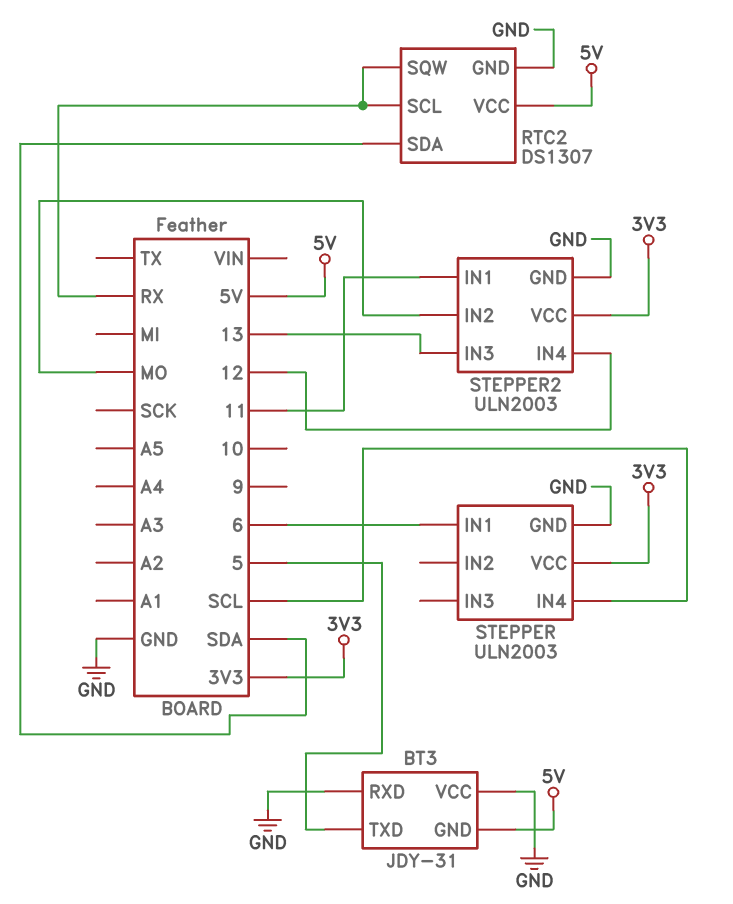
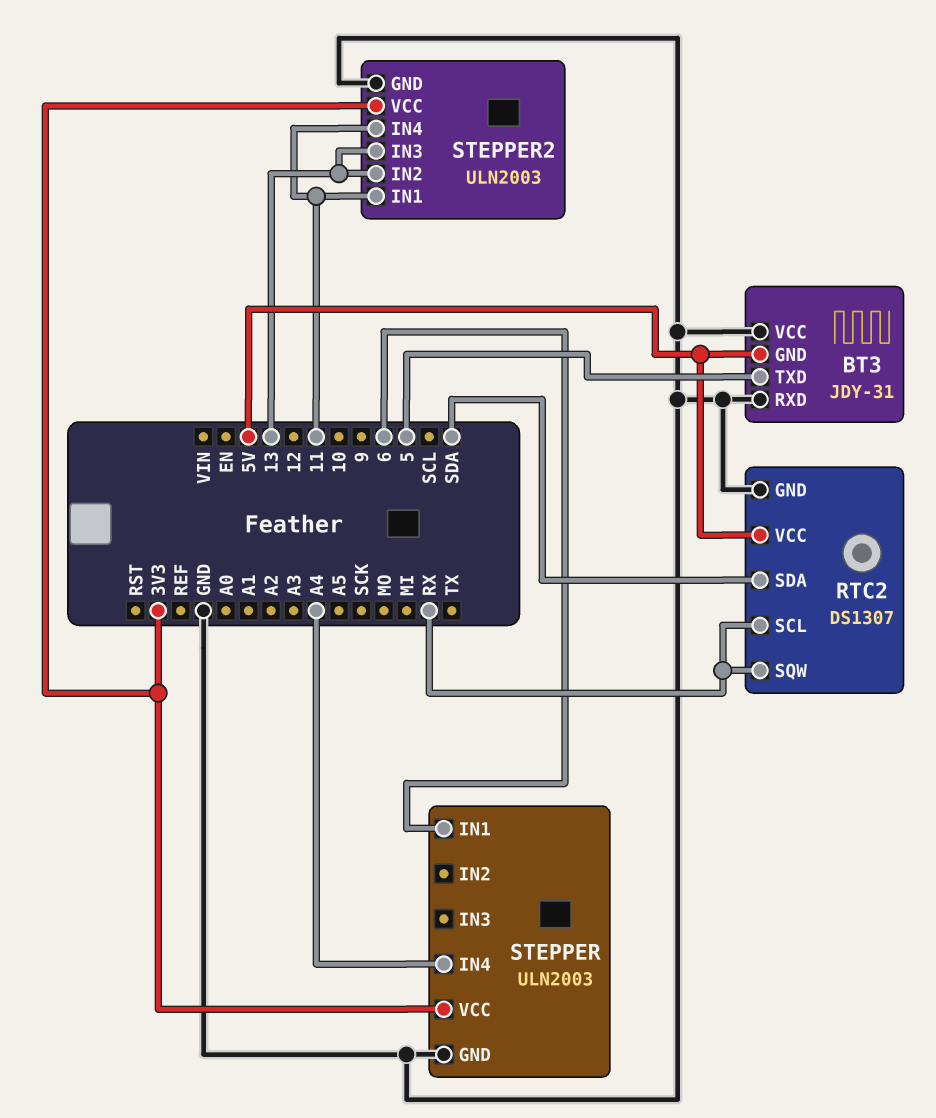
STEPPER pin IN4: SCL -> A4
STEPPER2 pin IN2: MO -> 13
STEPPER2 pin IN4: 12 -> 11

